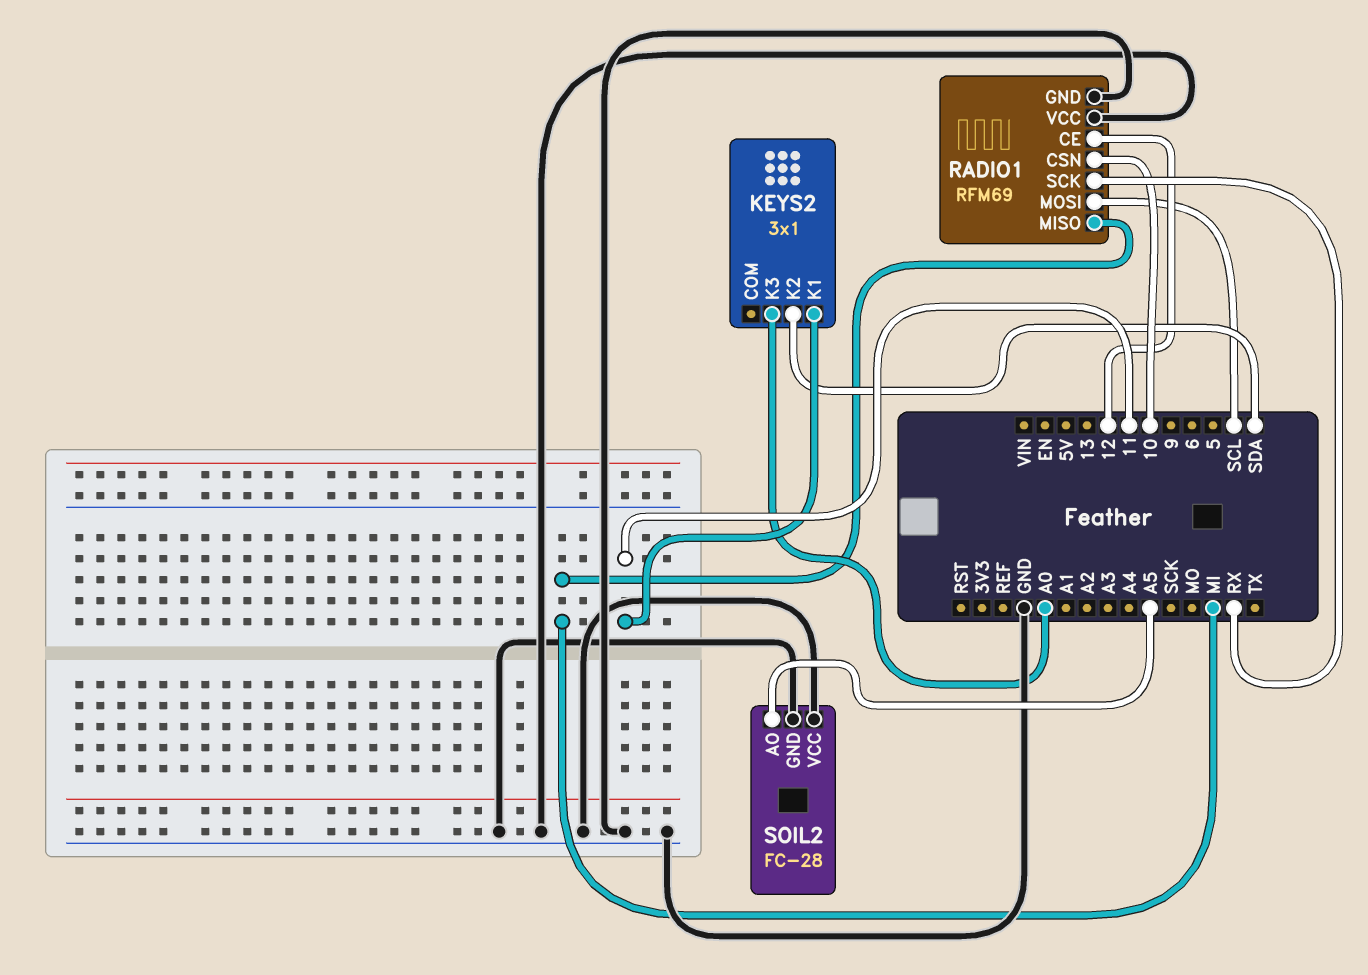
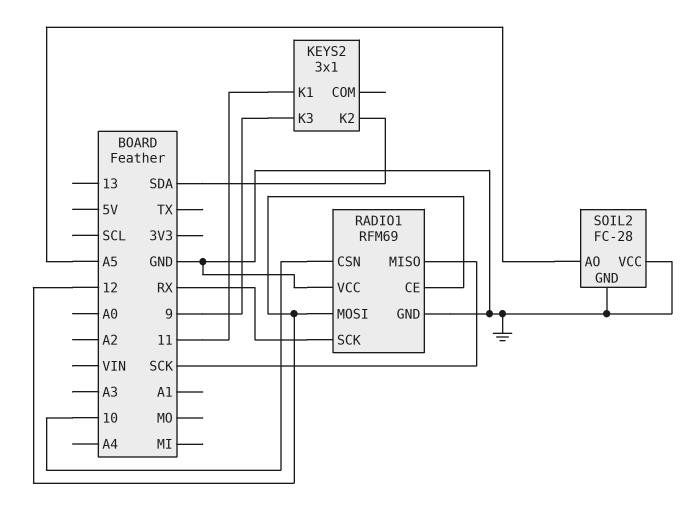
KEYS2 pin K3: A0 -> 9
RADIO1 pin MISO: MI -> SCK
RADIO1 pin MOSI: SCL -> 12

